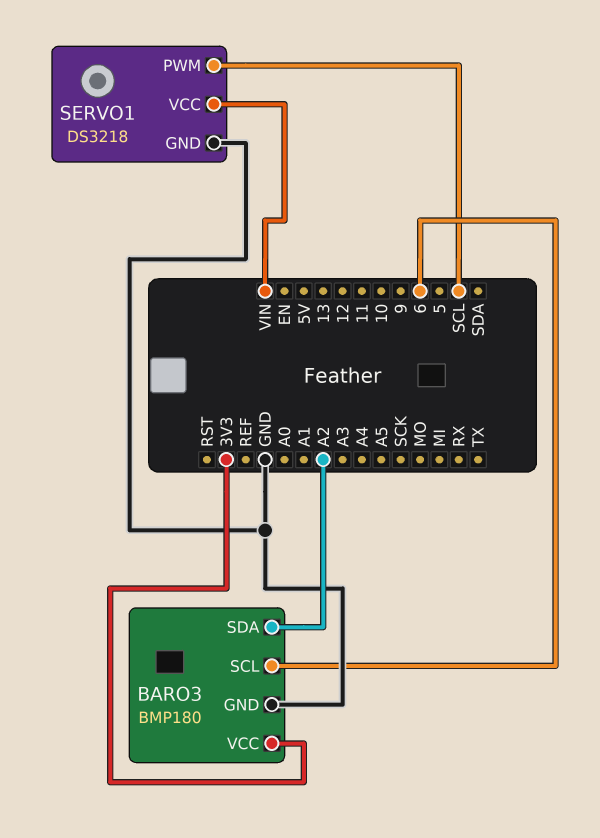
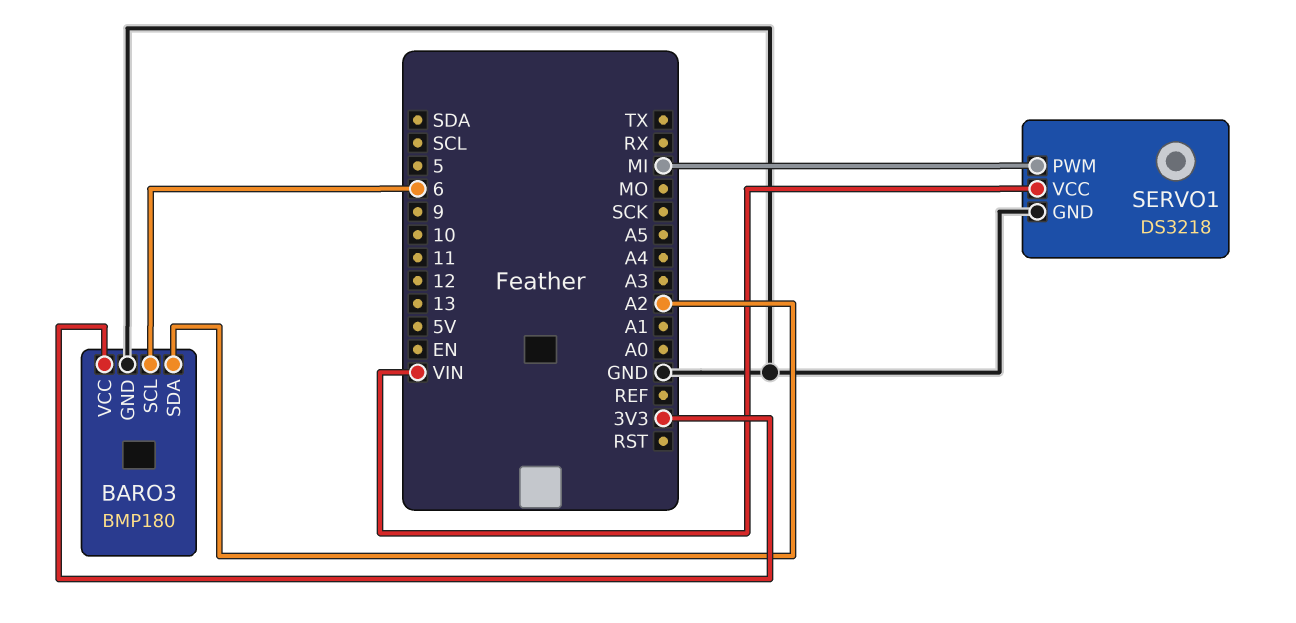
SERVO1 pin PWM: SCL -> MI

